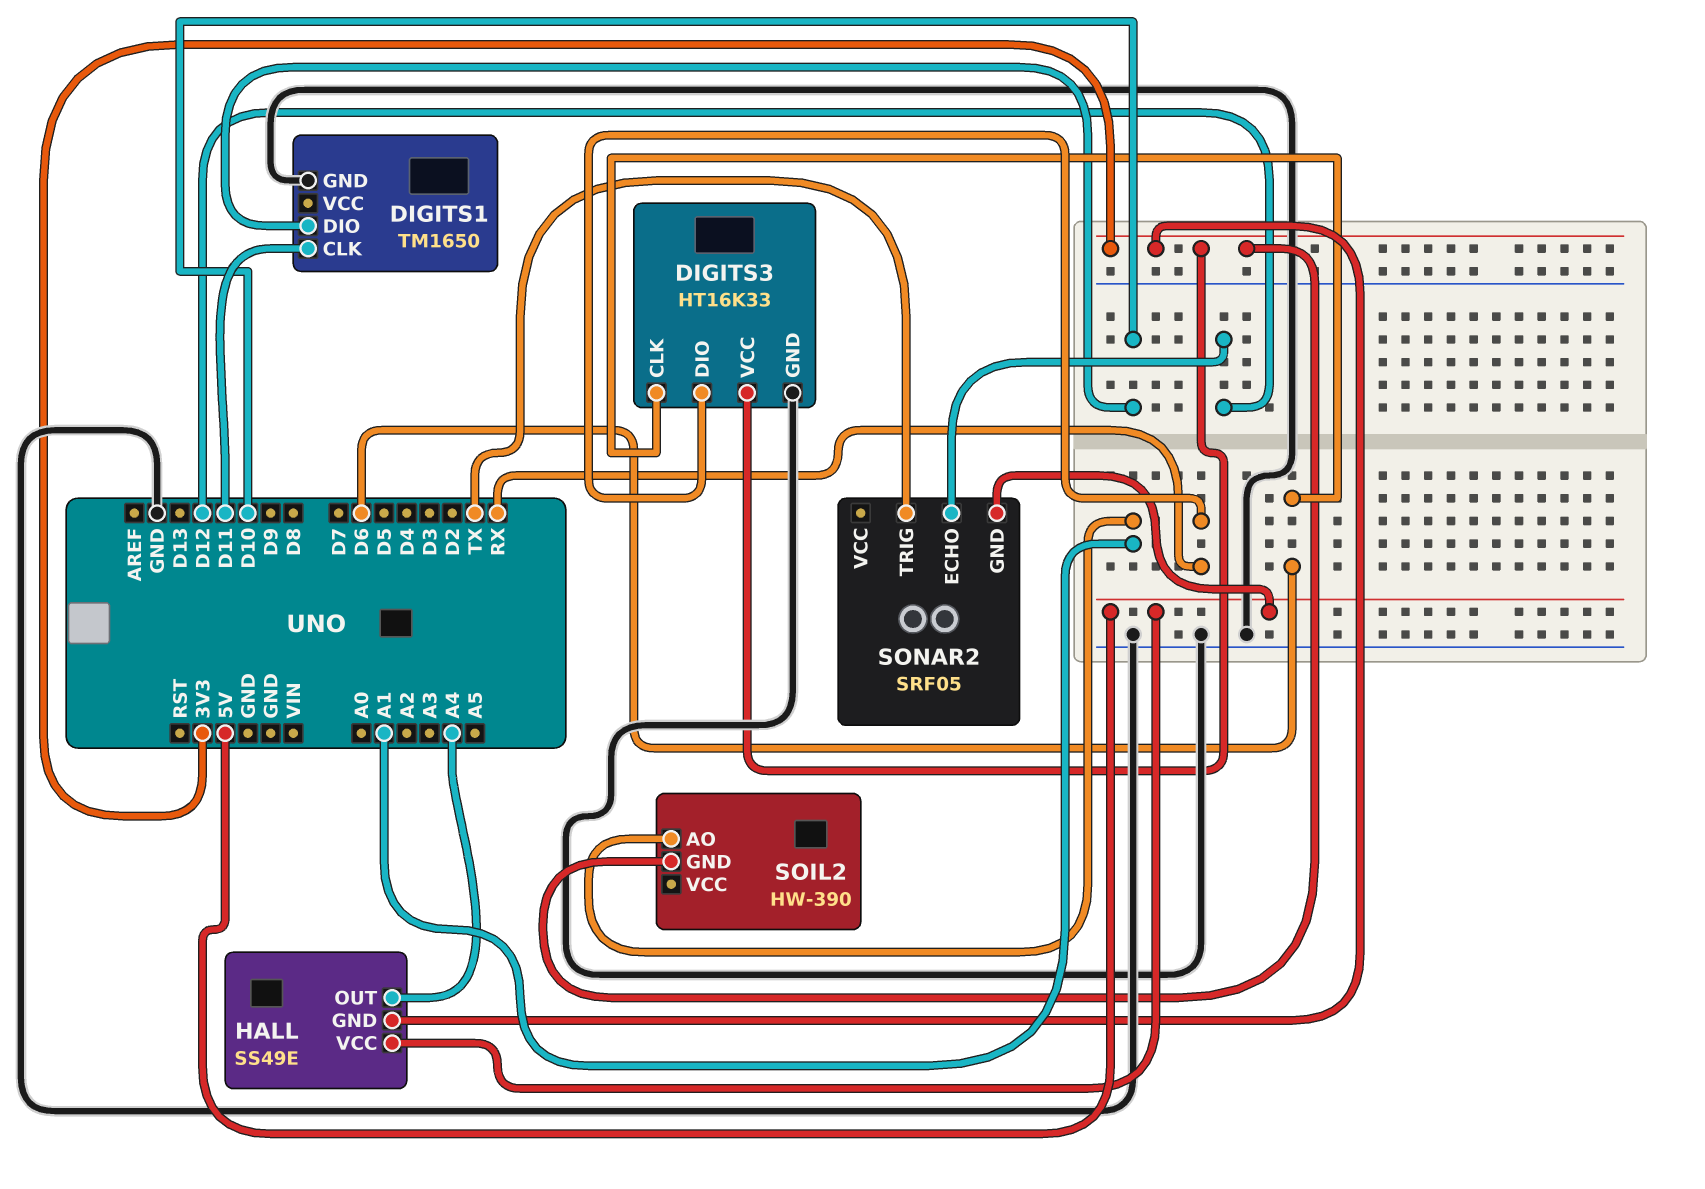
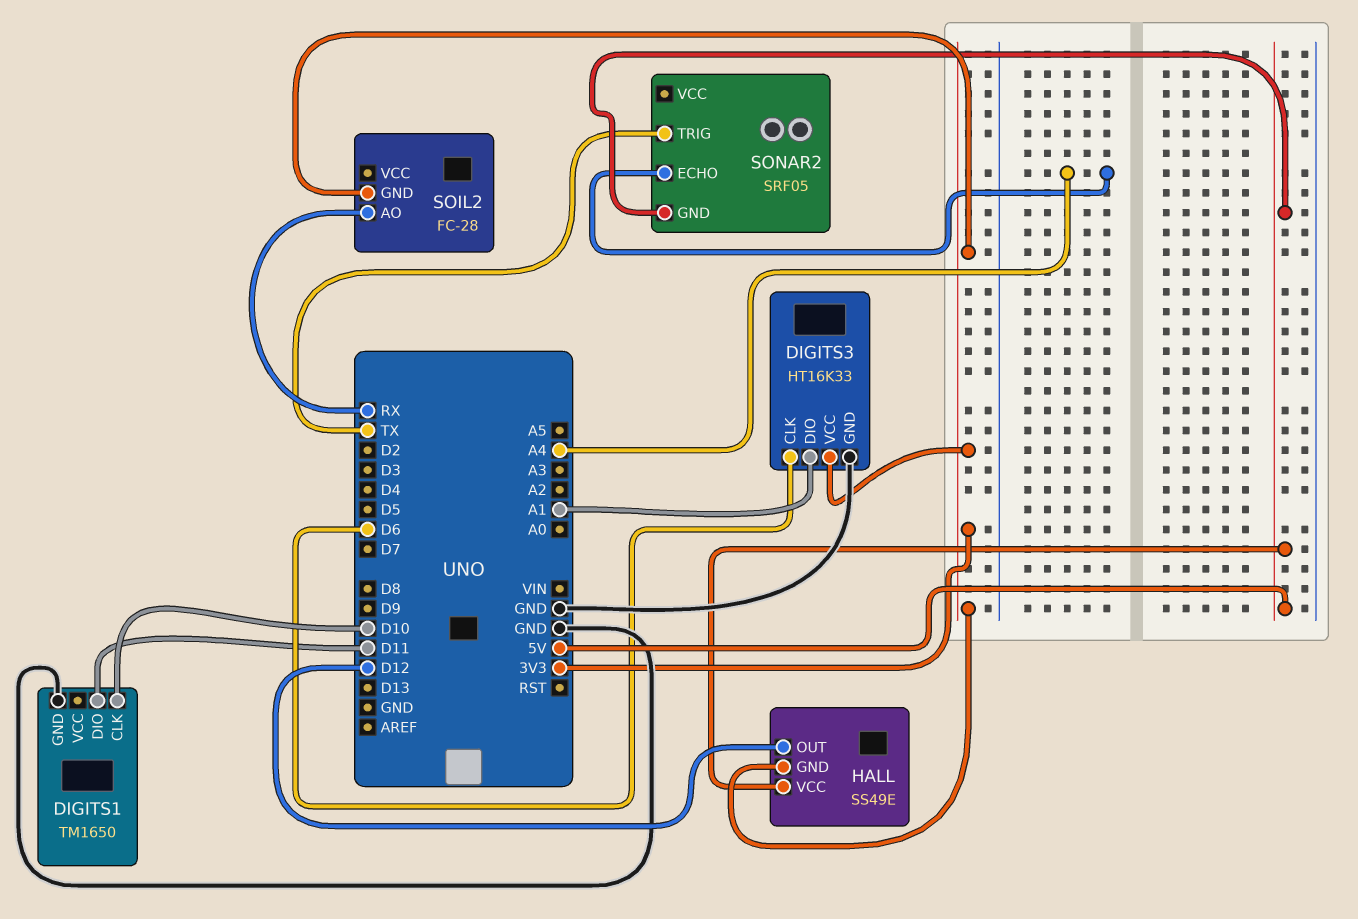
DIGITS1 pin CLK: D11 -> D10
DIGITS1 pin DIO: D10 -> D11
DIGITS3 pin DIO: RX -> A1
HALL pin OUT: A4 -> D12
SOIL2: HW-390 -> FC-28
SOIL2 pin AO: A1 -> RX
SONAR2 pin ECHO: D12 -> A4

